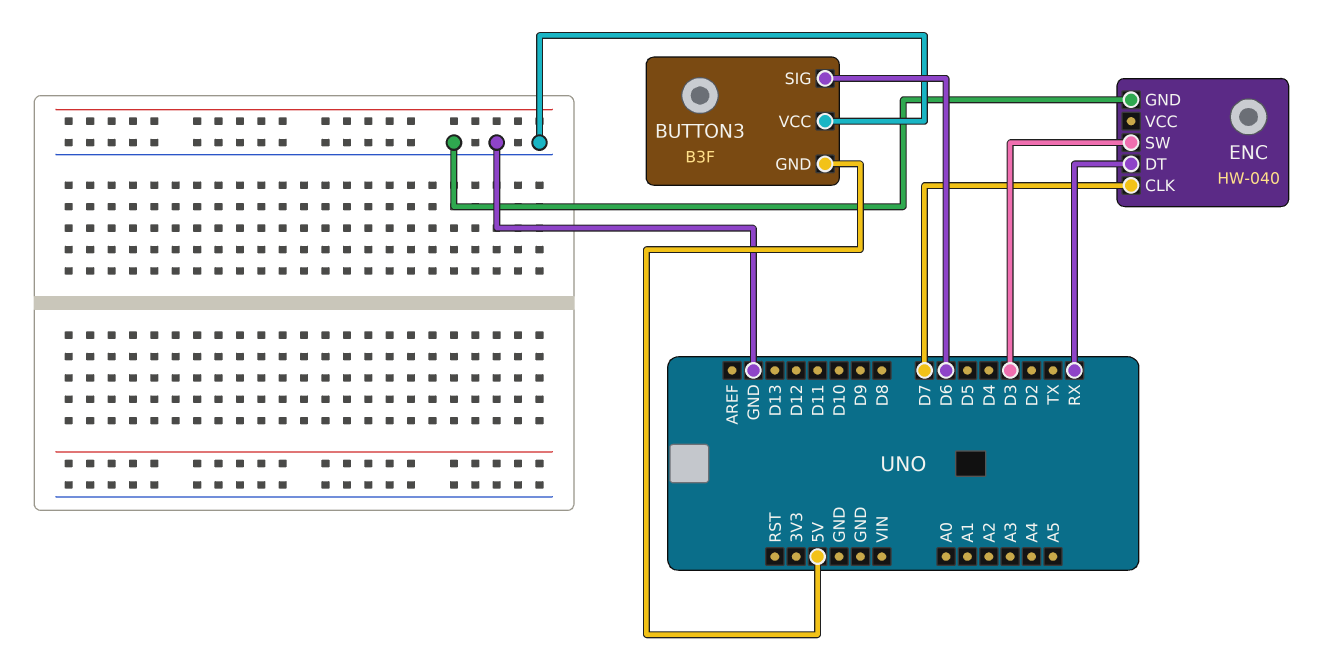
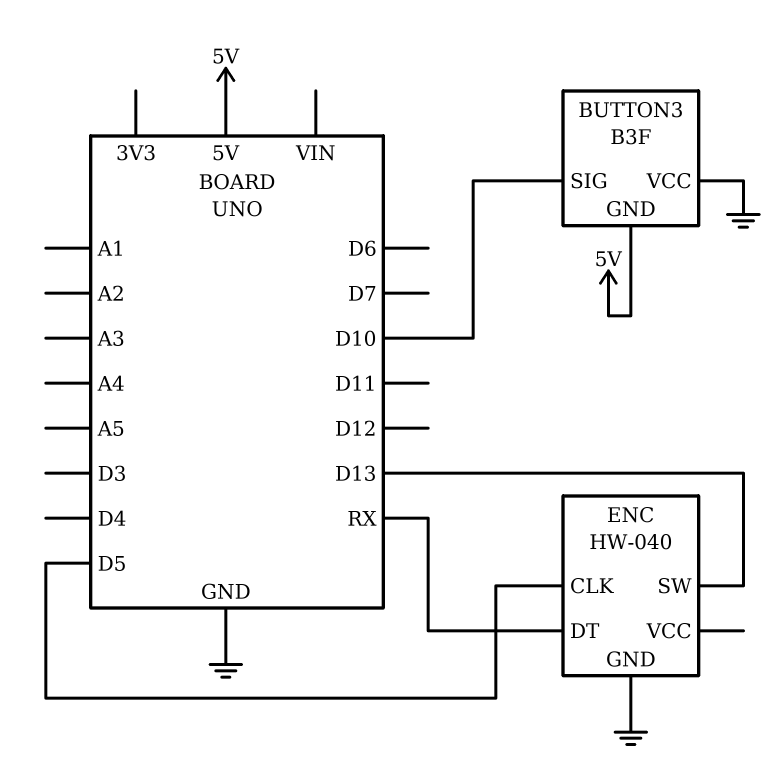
BUTTON3 pin SIG: D6 -> D10
ENC pin CLK: D7 -> D5
ENC pin SW: D3 -> D13

